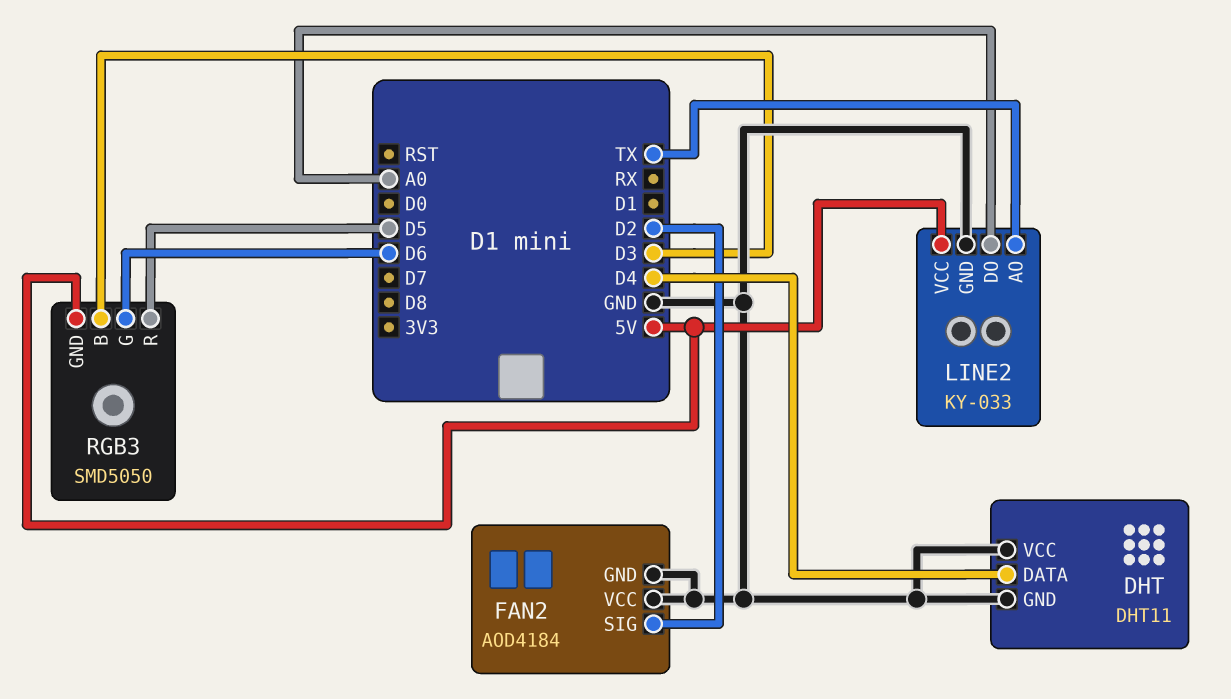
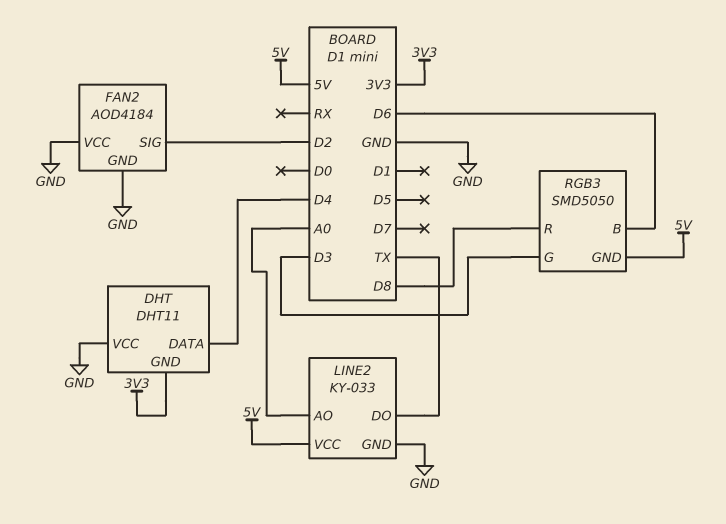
DHT pin GND: GND -> 3V3
LINE2 pin AO: TX -> A0
LINE2 pin DO: A0 -> TX
RGB3 pin B: D3 -> D6
RGB3 pin G: D6 -> D3
RGB3 pin R: D5 -> D8

